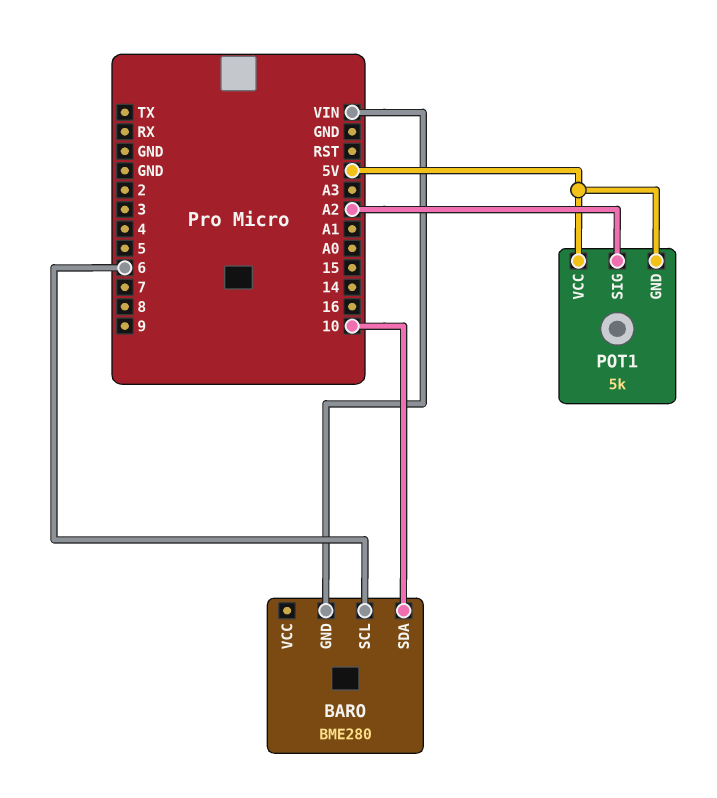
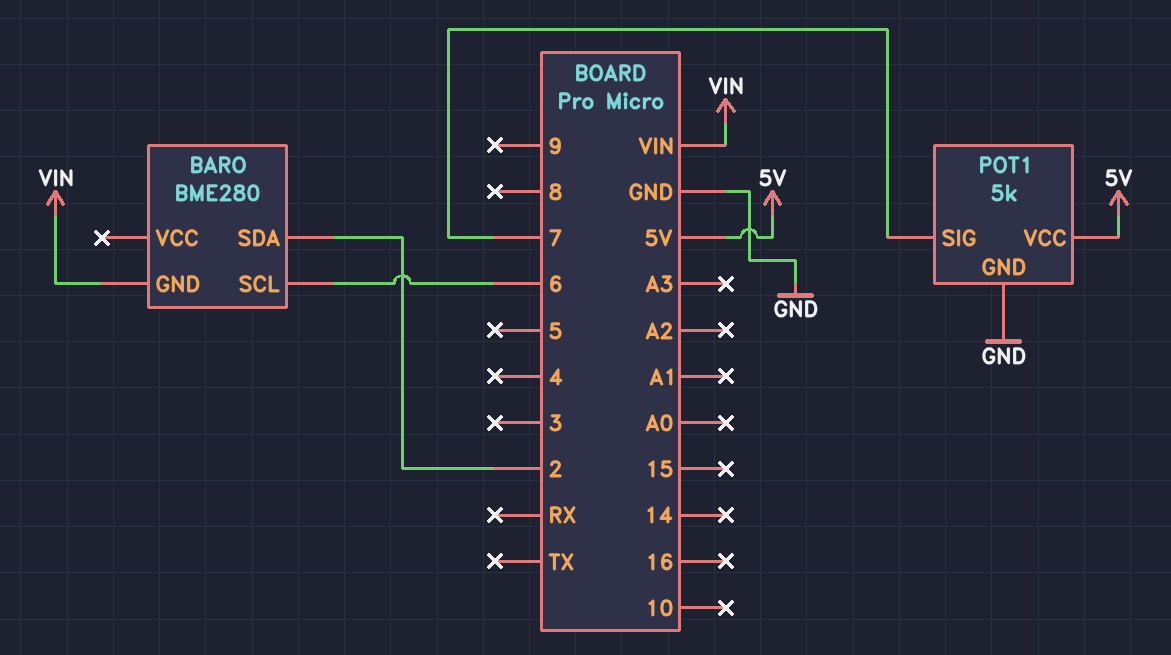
BARO pin SDA: 10 -> 2
POT1 pin GND: 5V -> GND
POT1 pin SIG: A2 -> 7

